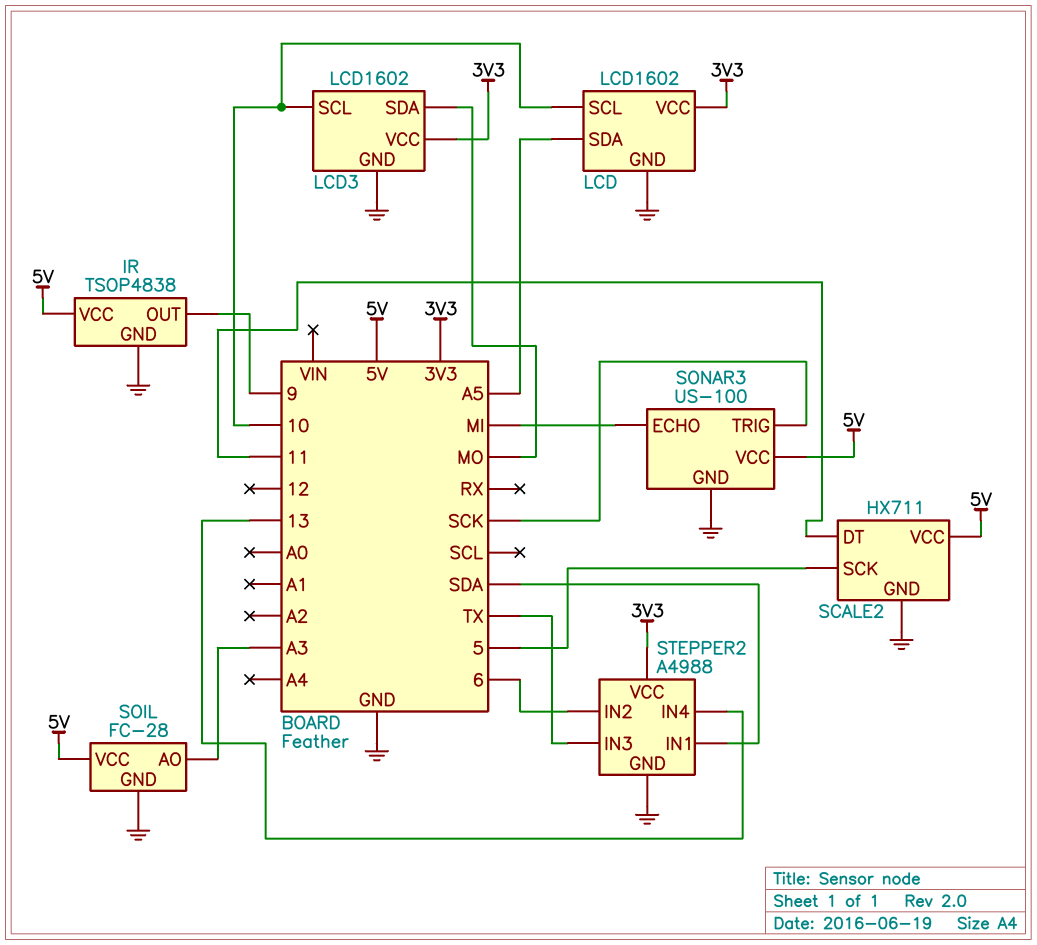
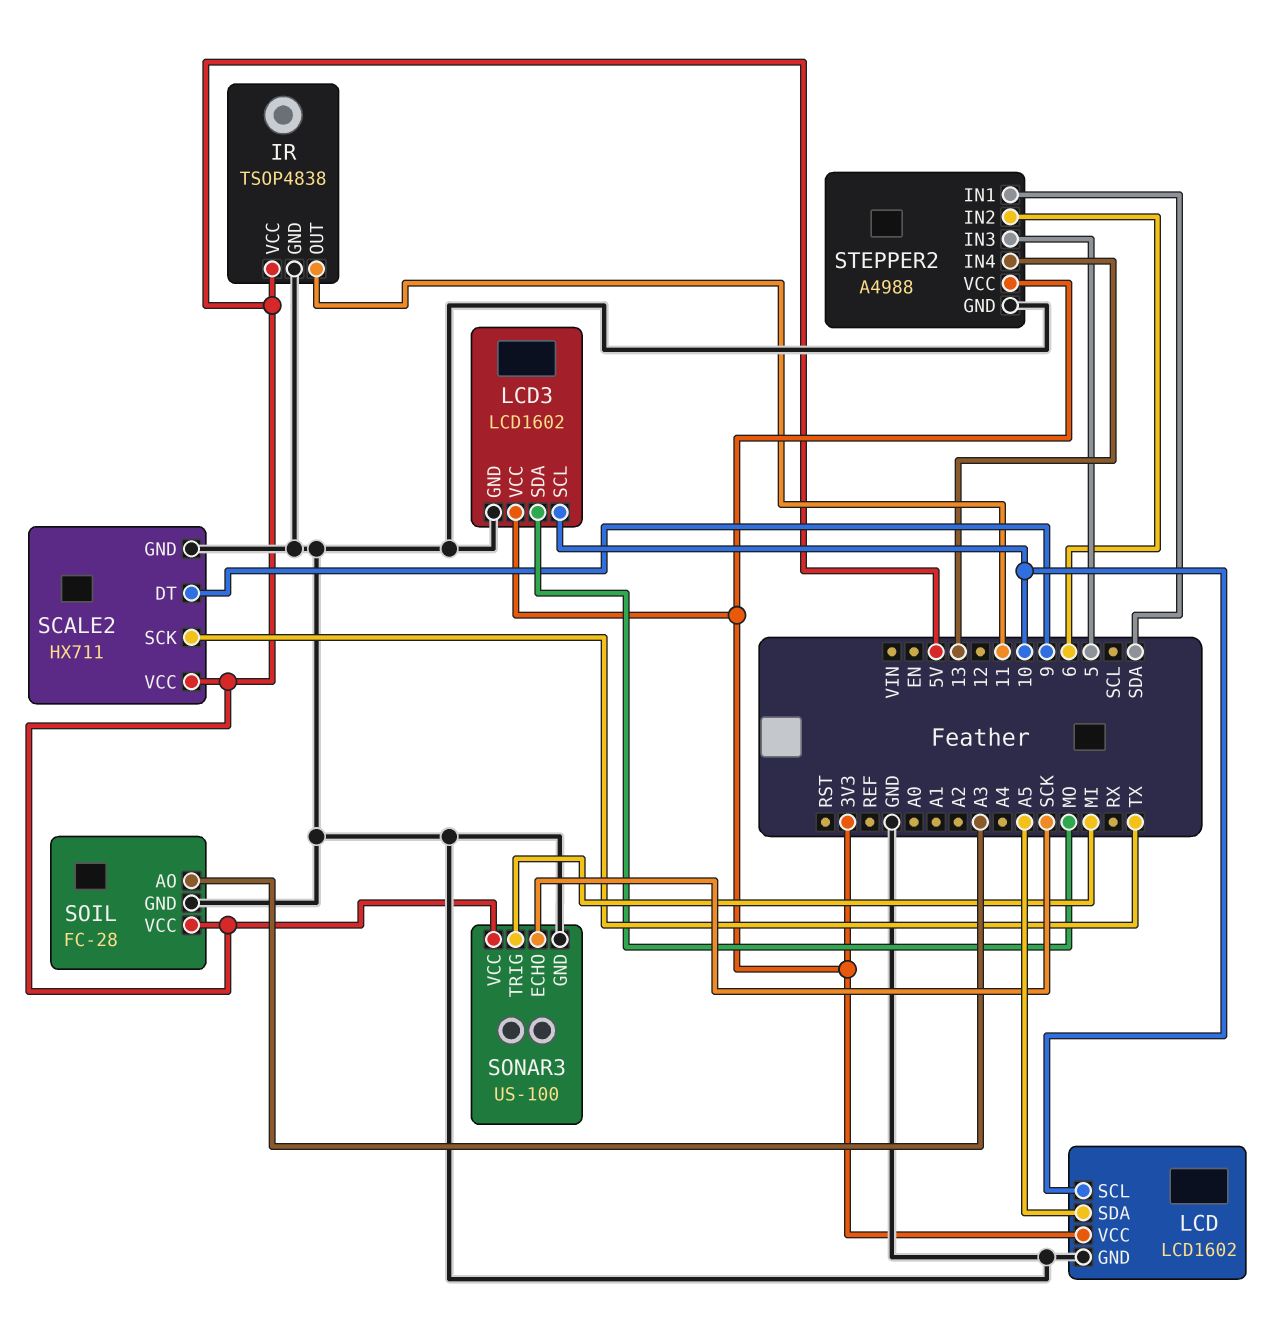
IR pin OUT: 9 -> 11
SCALE2 pin DT: 11 -> 9
SCALE2 pin SCK: 5 -> TX
SONAR3 pin ECHO: MI -> SCK
SONAR3 pin TRIG: SCK -> MI
STEPPER2 pin IN3: TX -> 5

